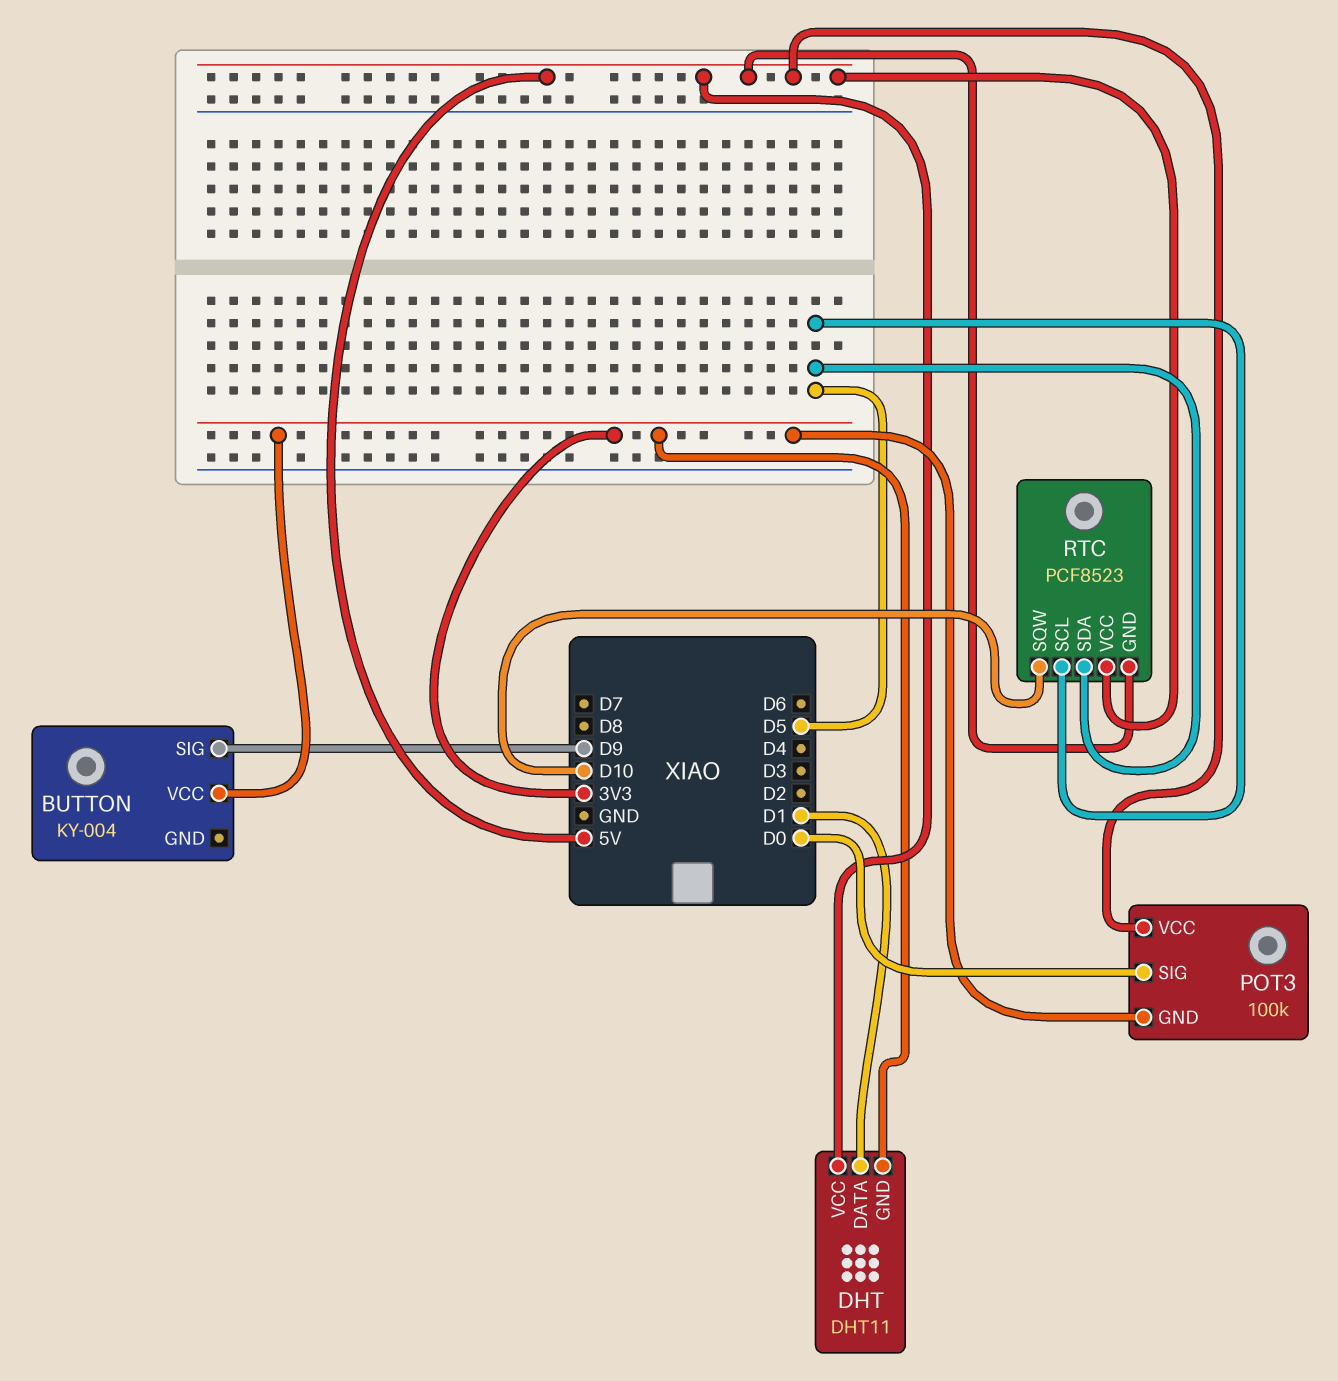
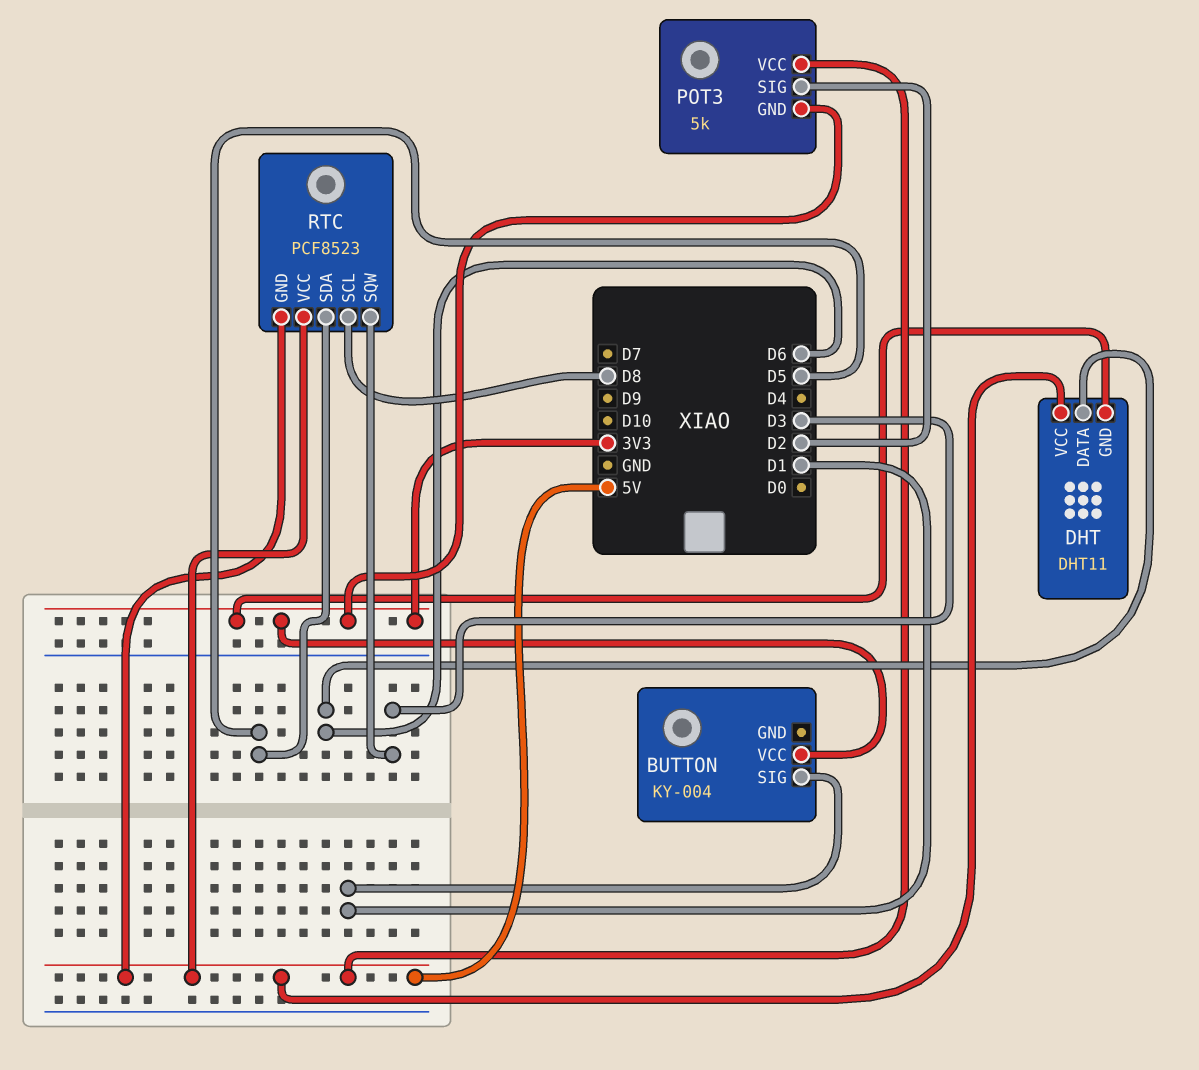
BUTTON pin SIG: D9 -> D1
DHT pin DATA: D1 -> D6
POT3: 100k -> 5k
POT3 pin SIG: D0 -> D2
RTC pin SCL: D5 -> D8
RTC pin SQW: D10 -> D3

